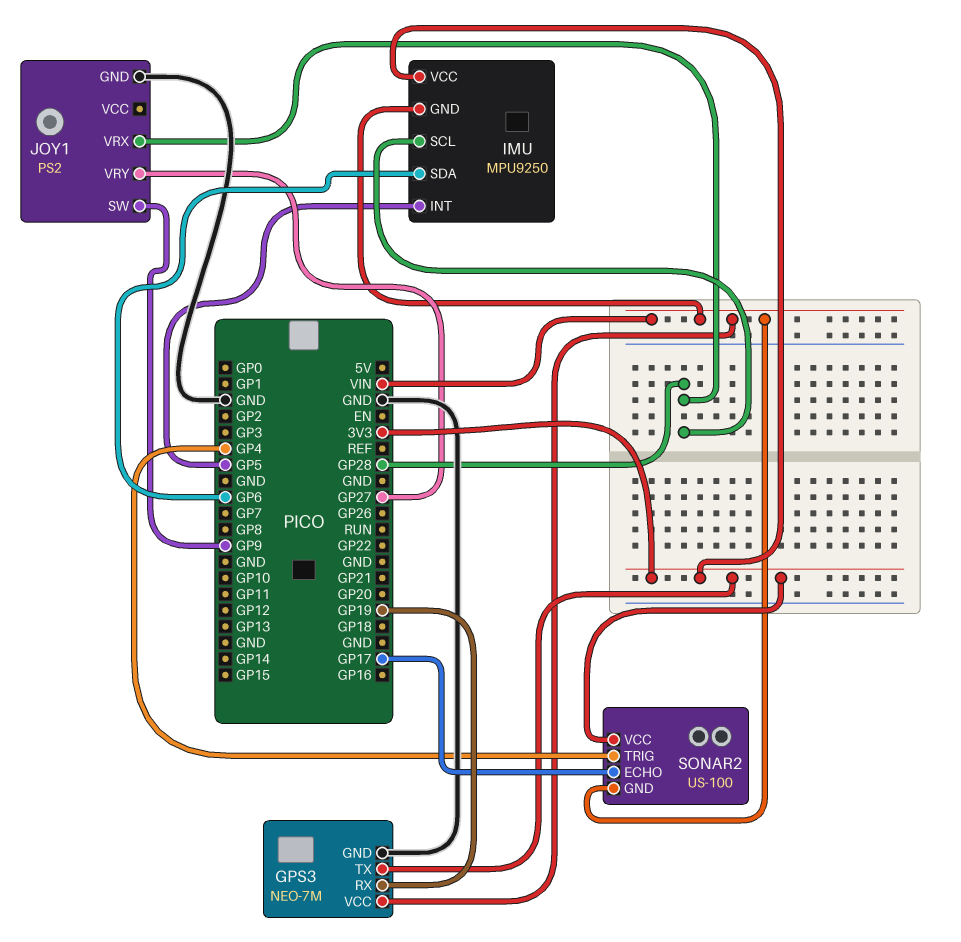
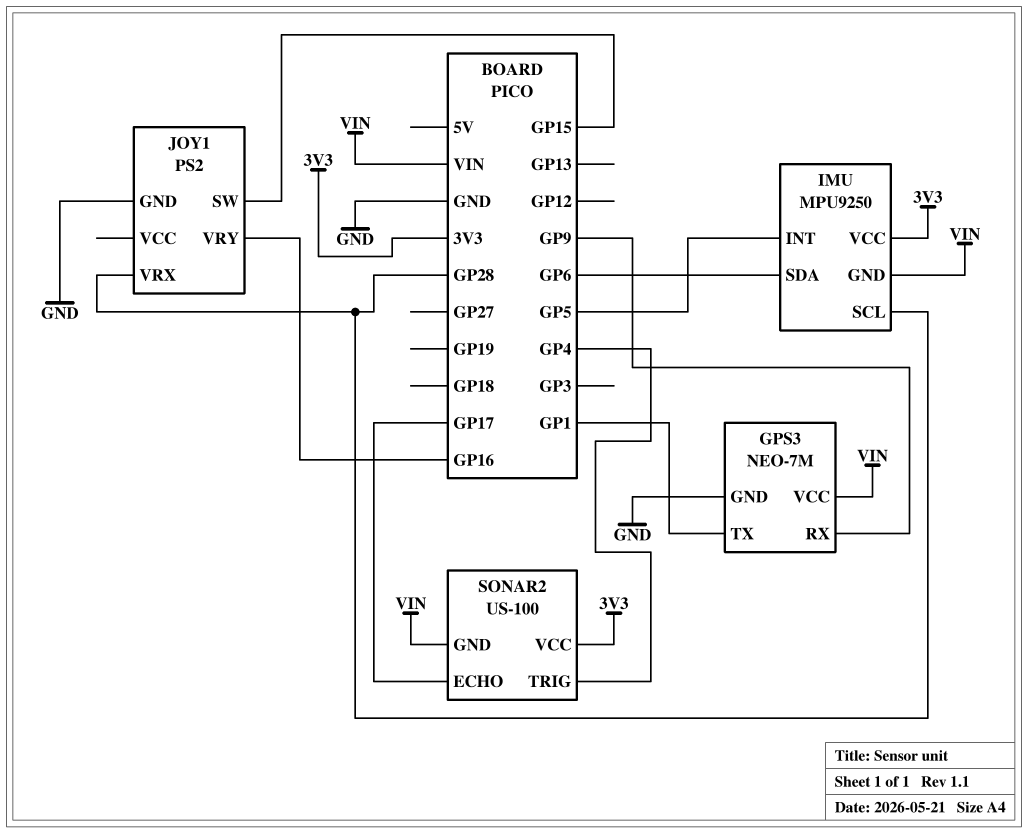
GPS3 pin RX: GP19 -> GP9
GPS3 pin TX: 3V3 -> GP1
JOY1 pin SW: GP9 -> GP15
JOY1 pin VRY: GP27 -> GP16

